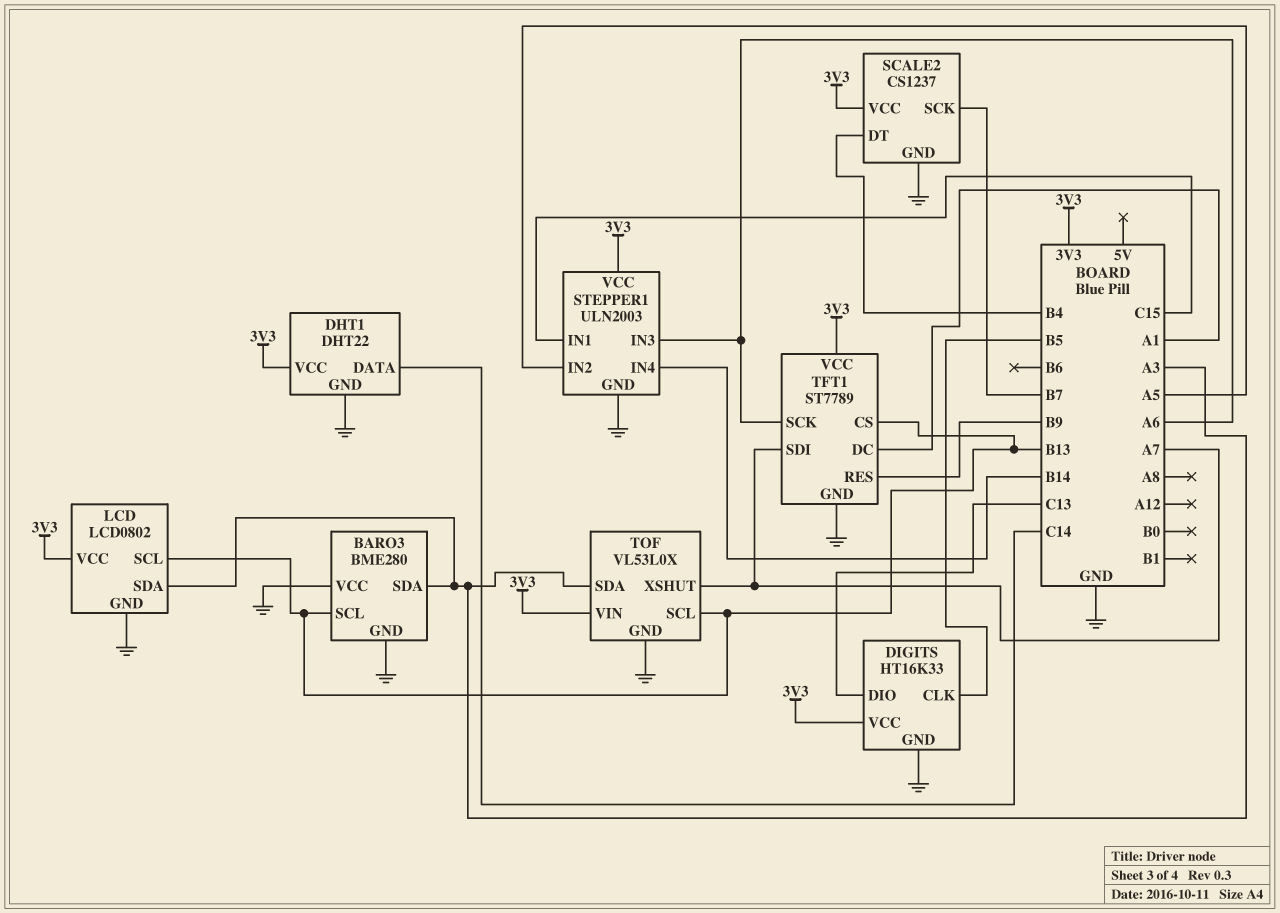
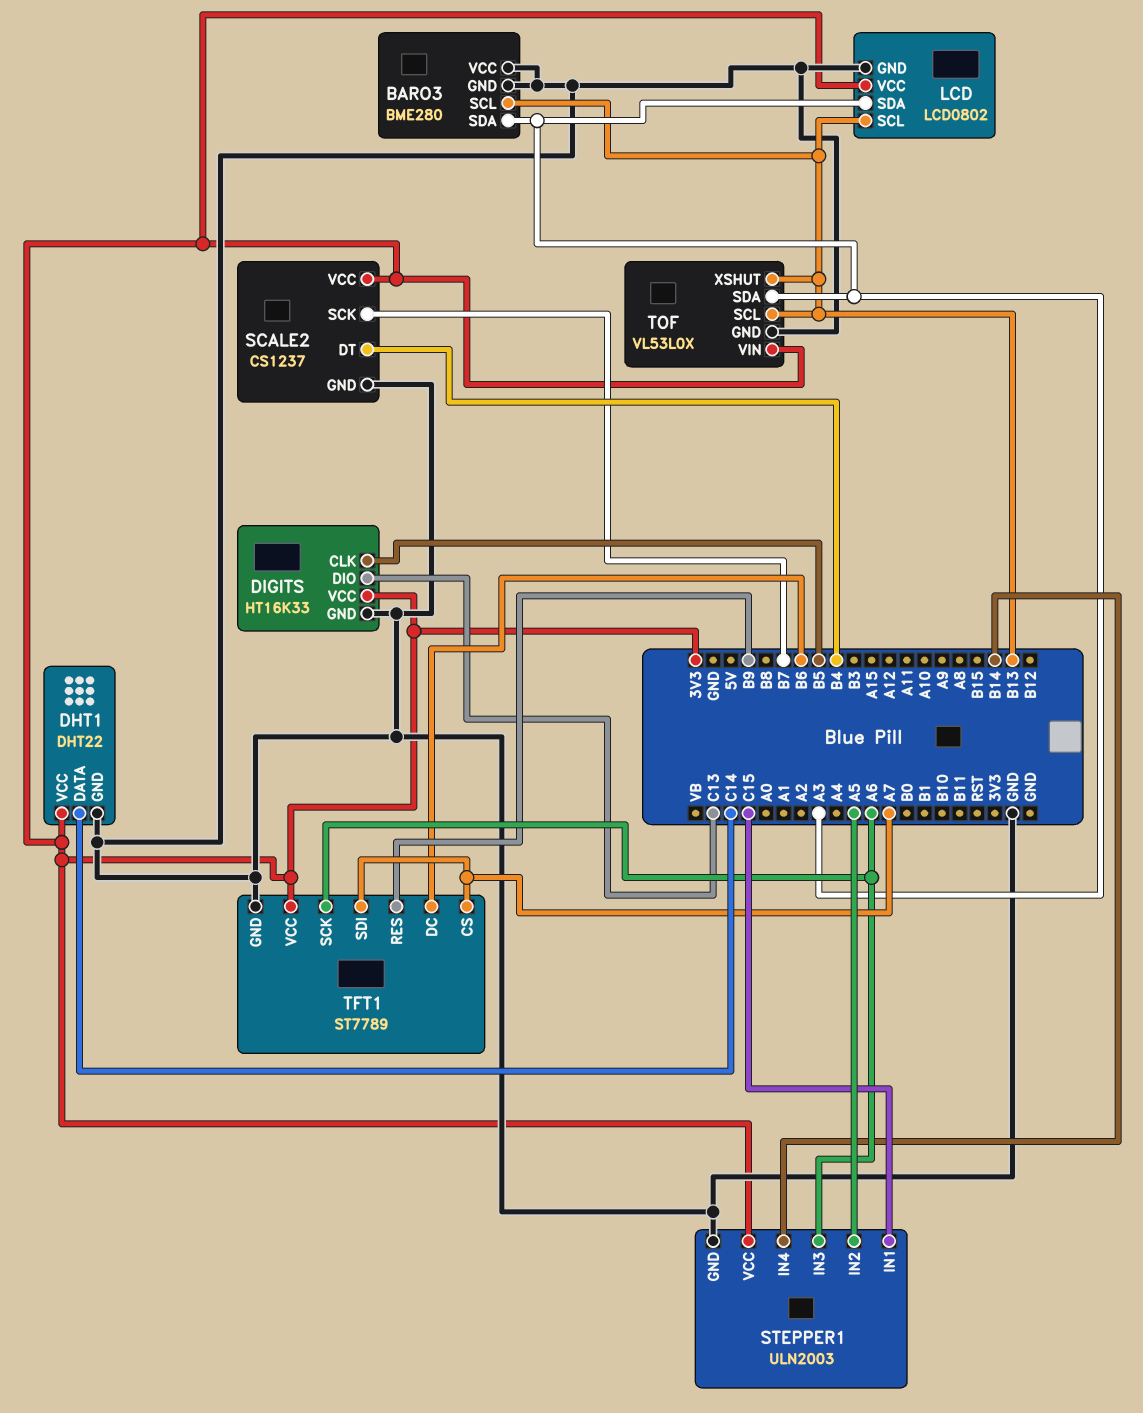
TFT1 pin CS: B13 -> A7
TFT1 pin DC: A1 -> B6
TOF pin XSHUT: A7 -> B13

